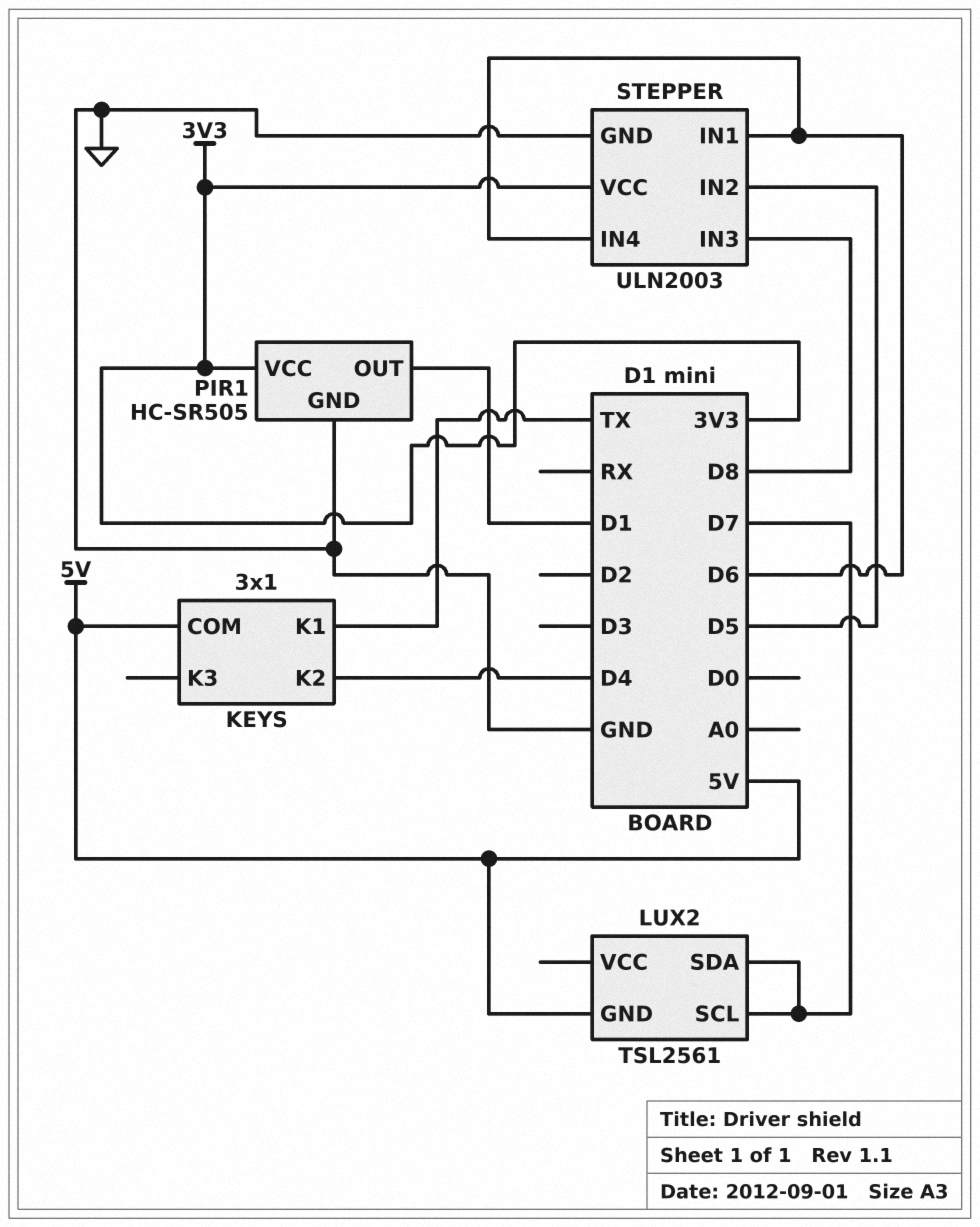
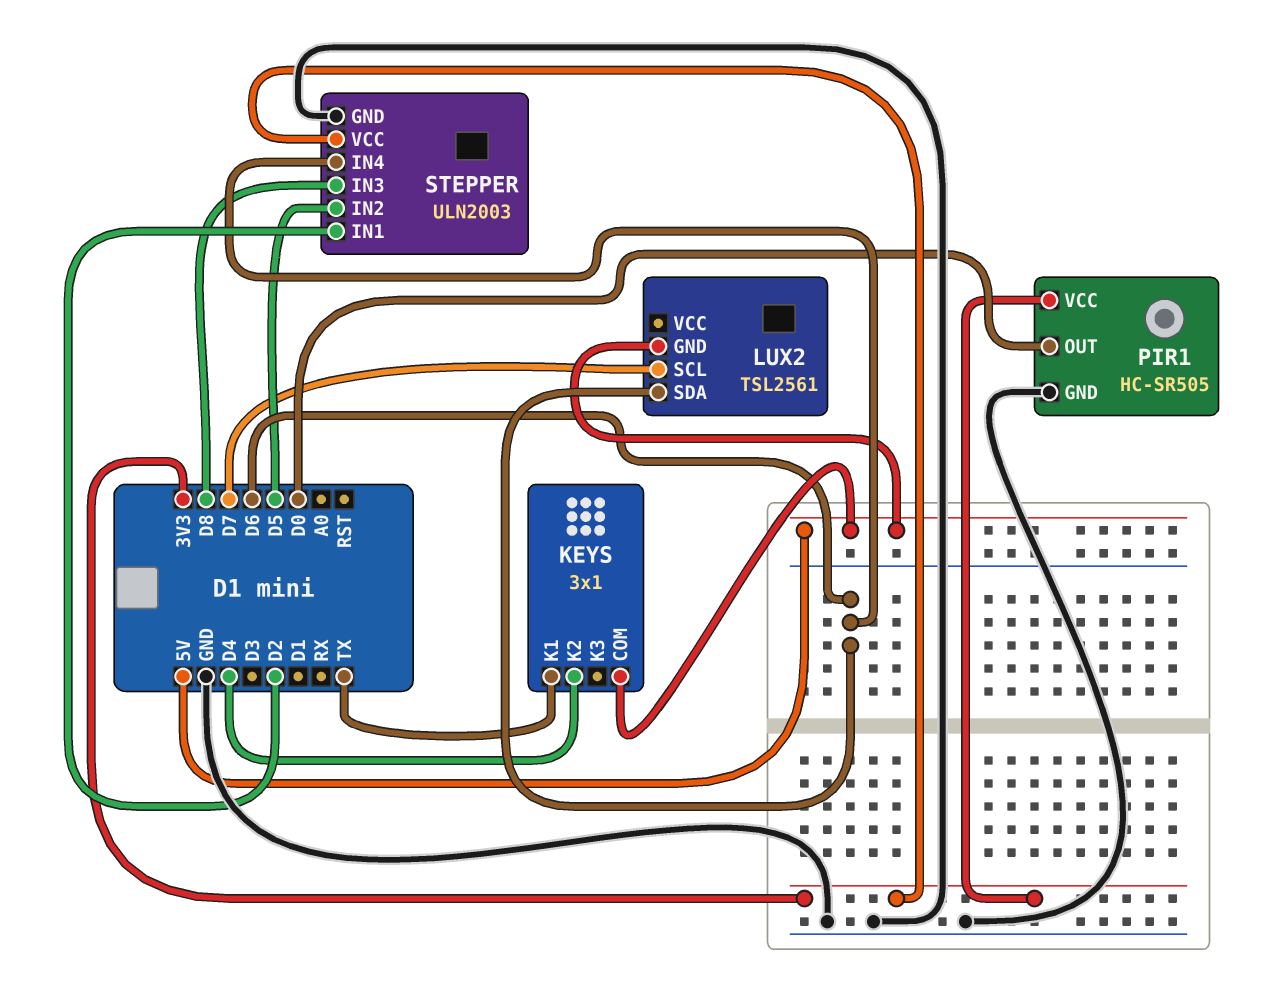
LUX2 pin SDA: D7 -> D6
PIR1 pin OUT: D1 -> D0
STEPPER pin IN1: D6 -> D2

